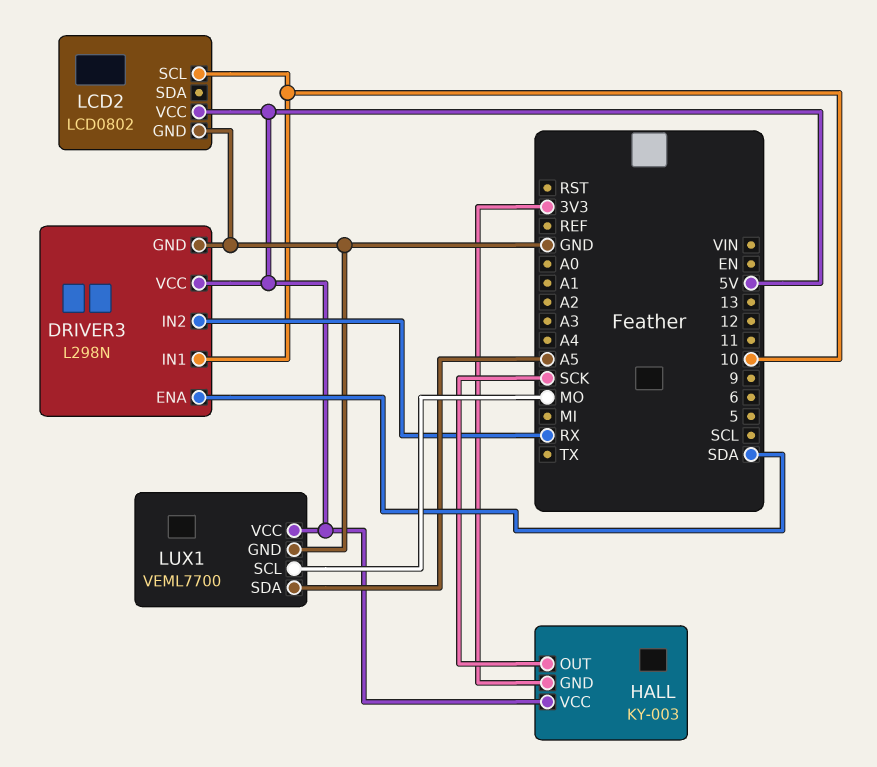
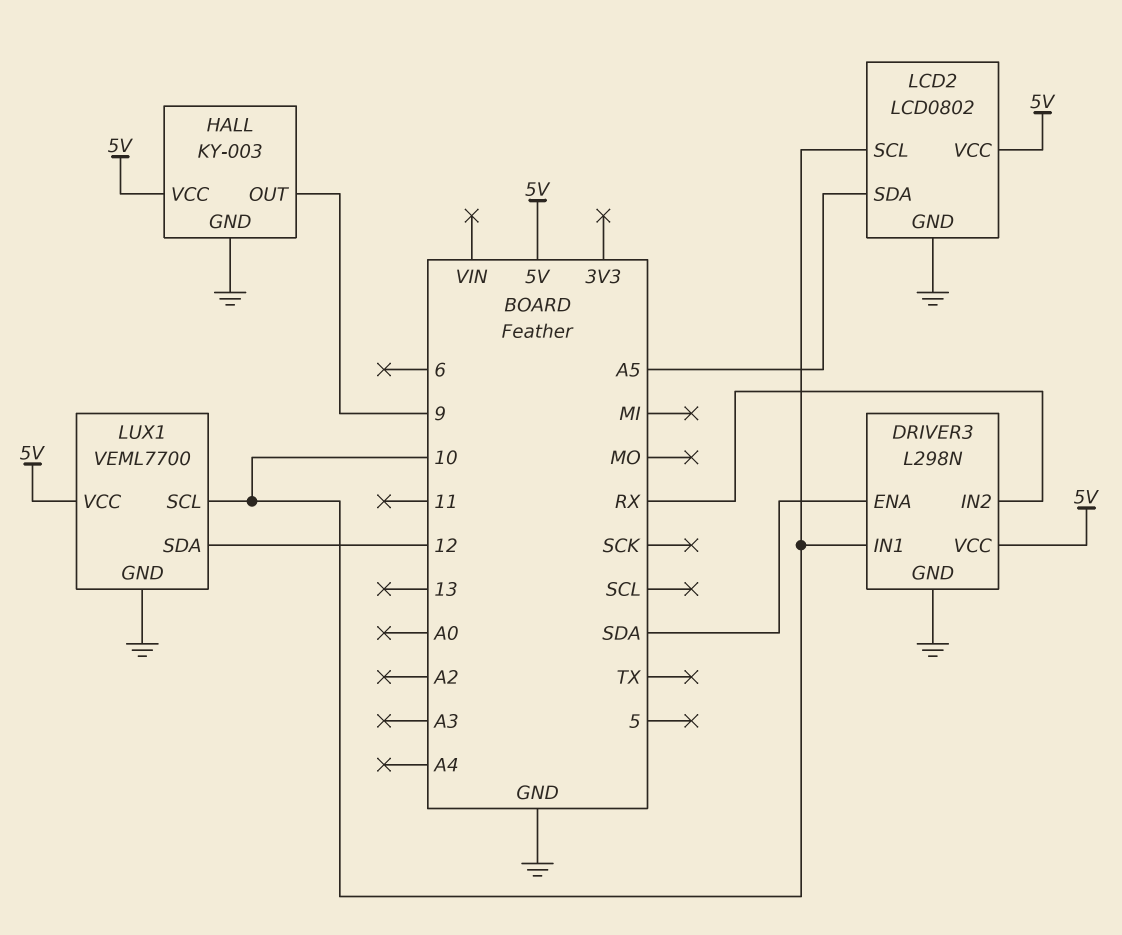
HALL pin GND: 3V3 -> GND
HALL pin OUT: SCK -> 9
LCD2 pin SDA: none -> A5
LUX1 pin SCL: MO -> 10
LUX1 pin SDA: A5 -> 12

